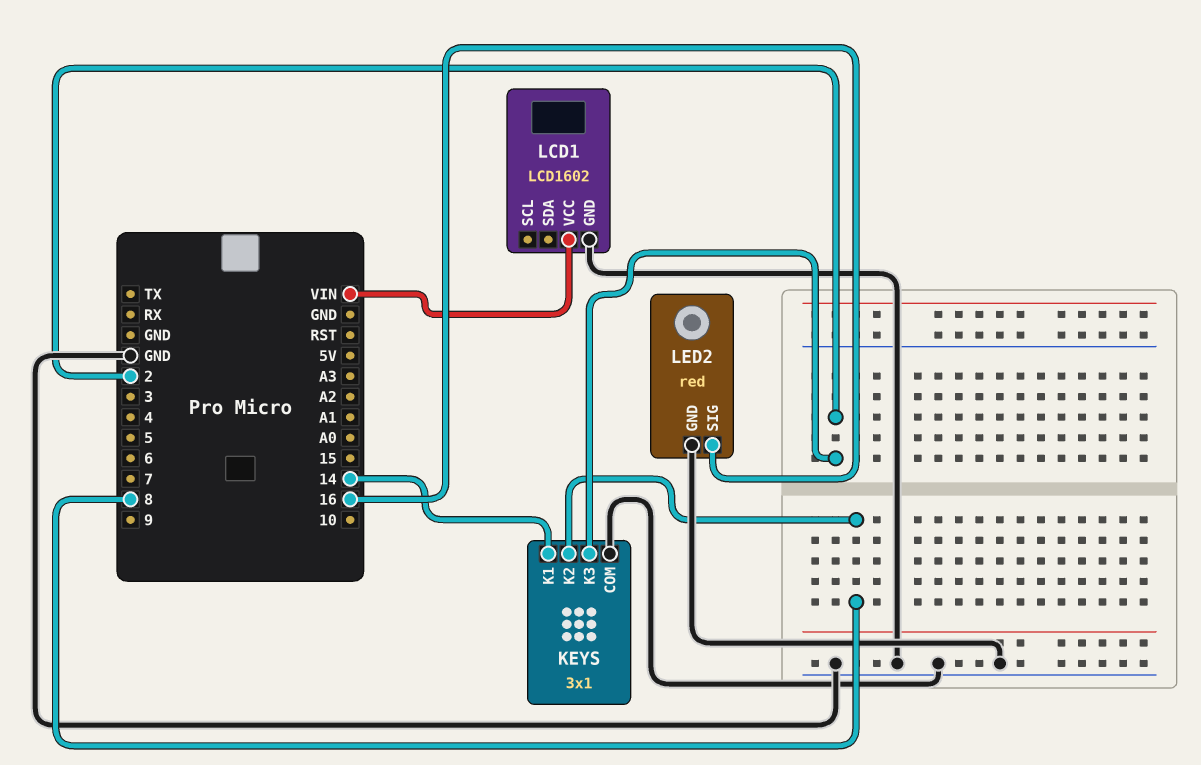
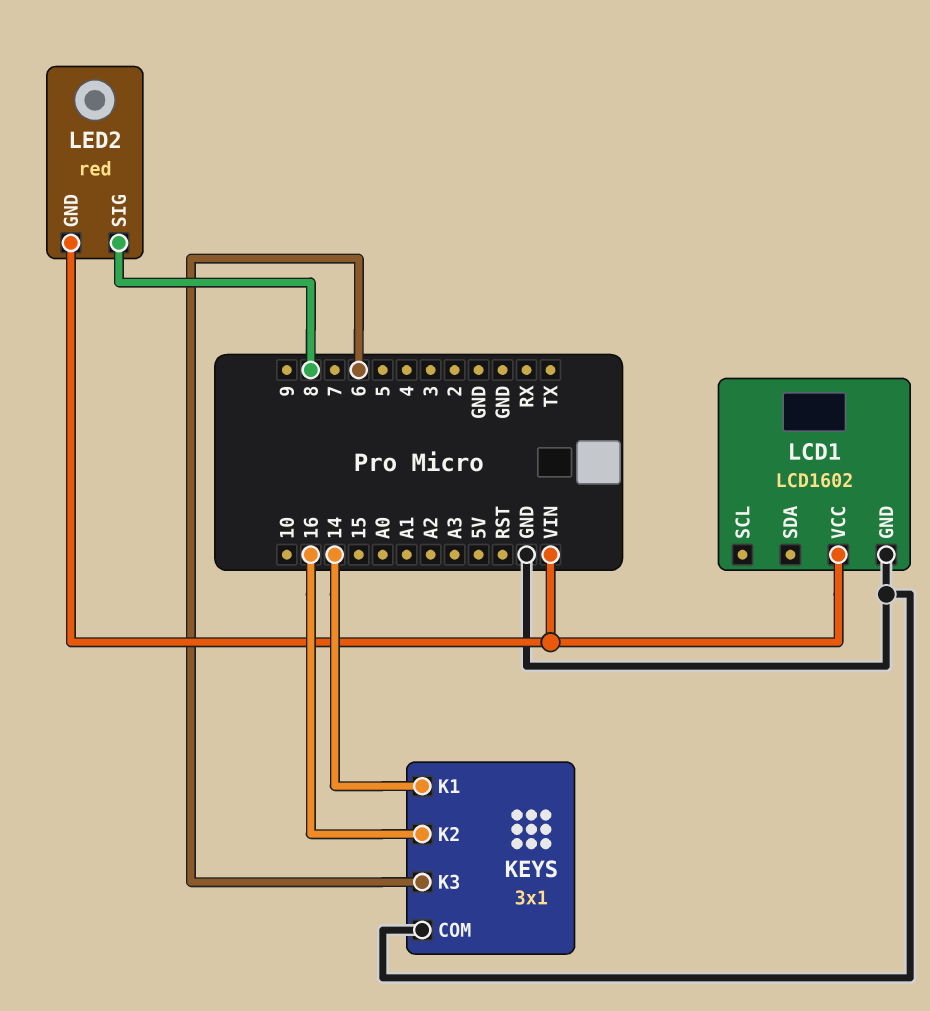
KEYS pin K2: 8 -> 16
KEYS pin K3: 2 -> 6
LED2 pin GND: GND -> VIN
LED2 pin SIG: 16 -> 8

